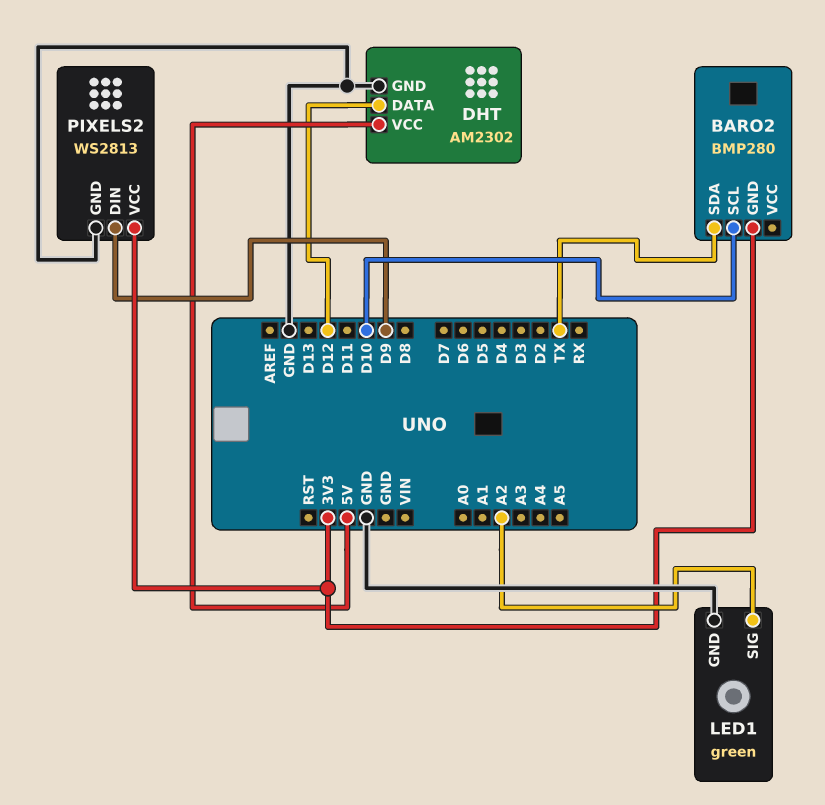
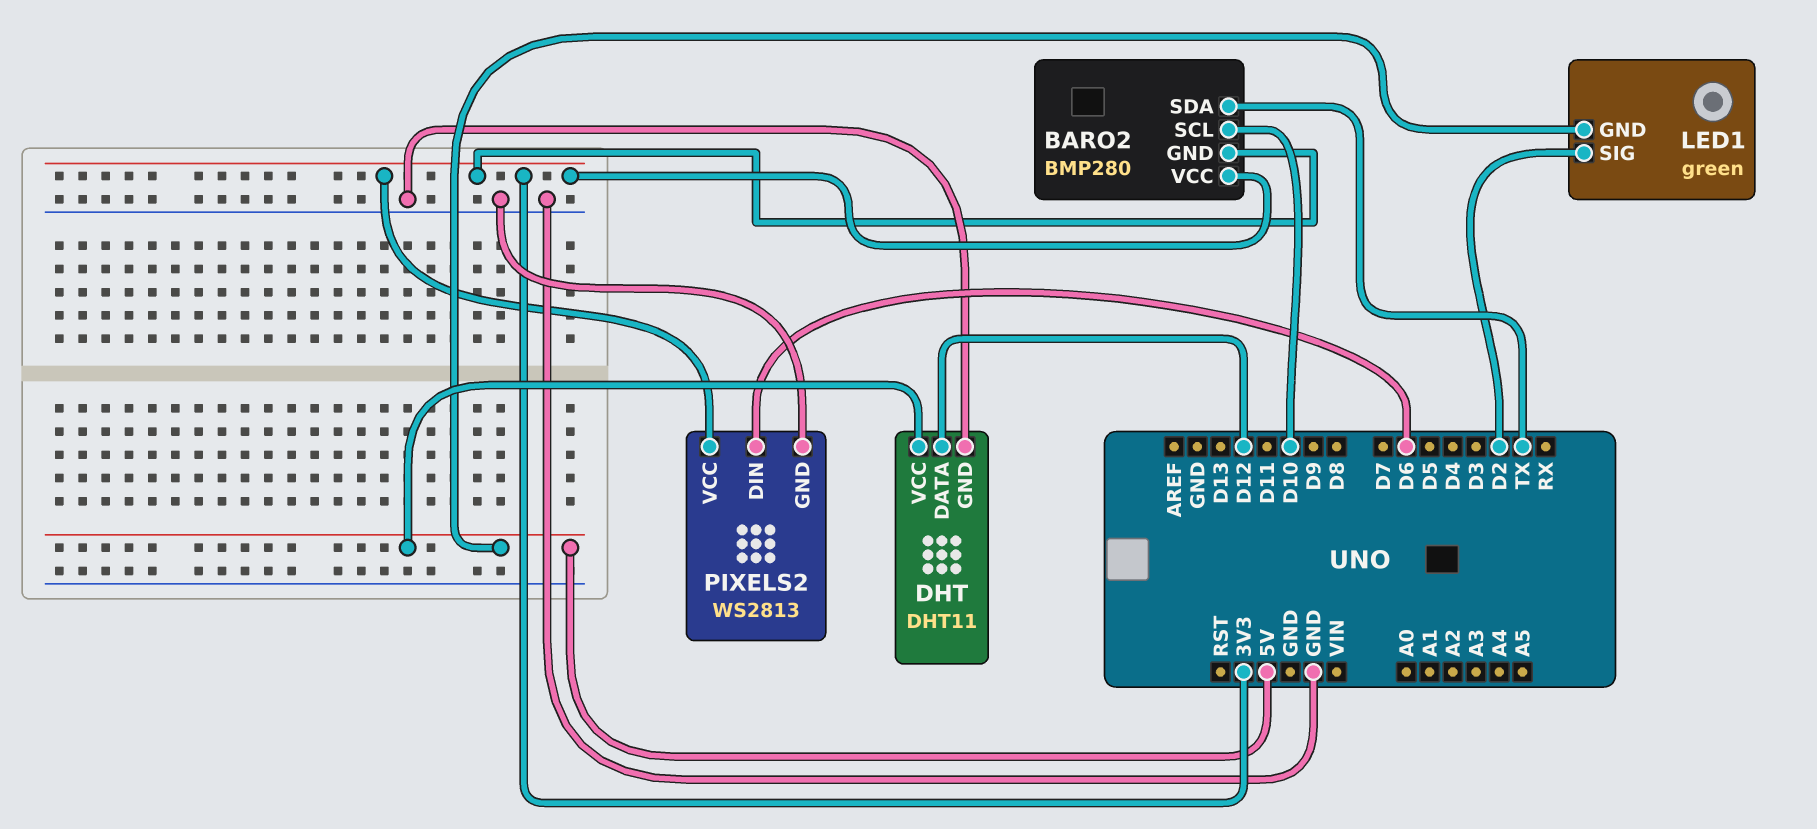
BARO2 pin VCC: none -> 3V3
DHT: AM2302 -> DHT11
LED1 pin GND: GND -> 5V
LED1 pin SIG: A2 -> D2
PIXELS2 pin DIN: D9 -> D6

